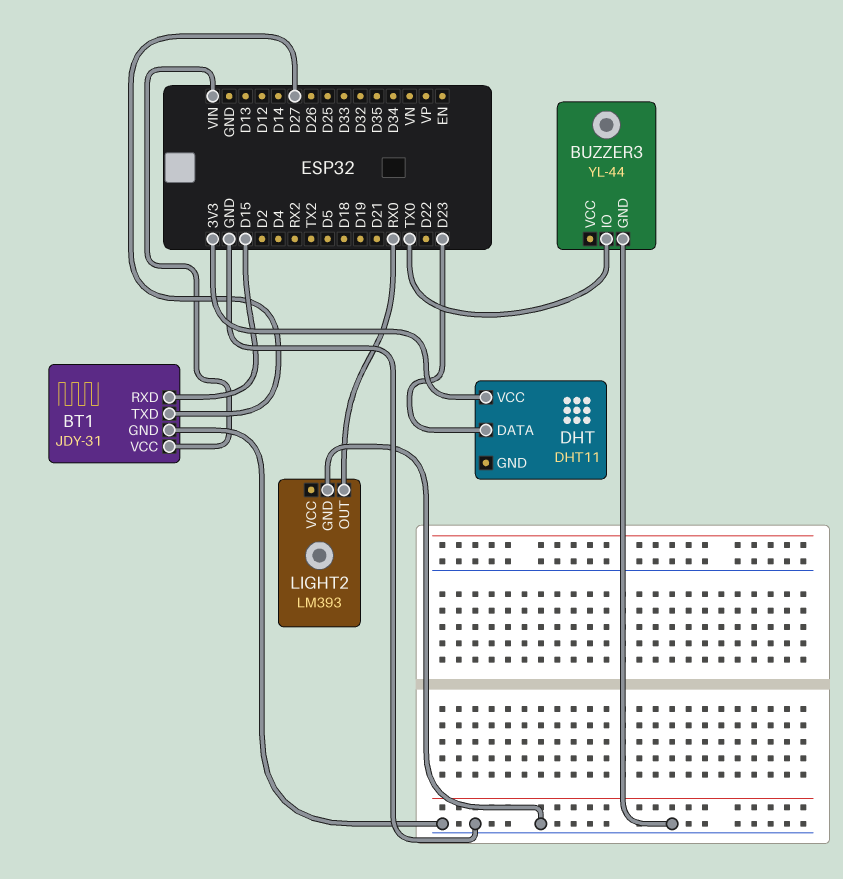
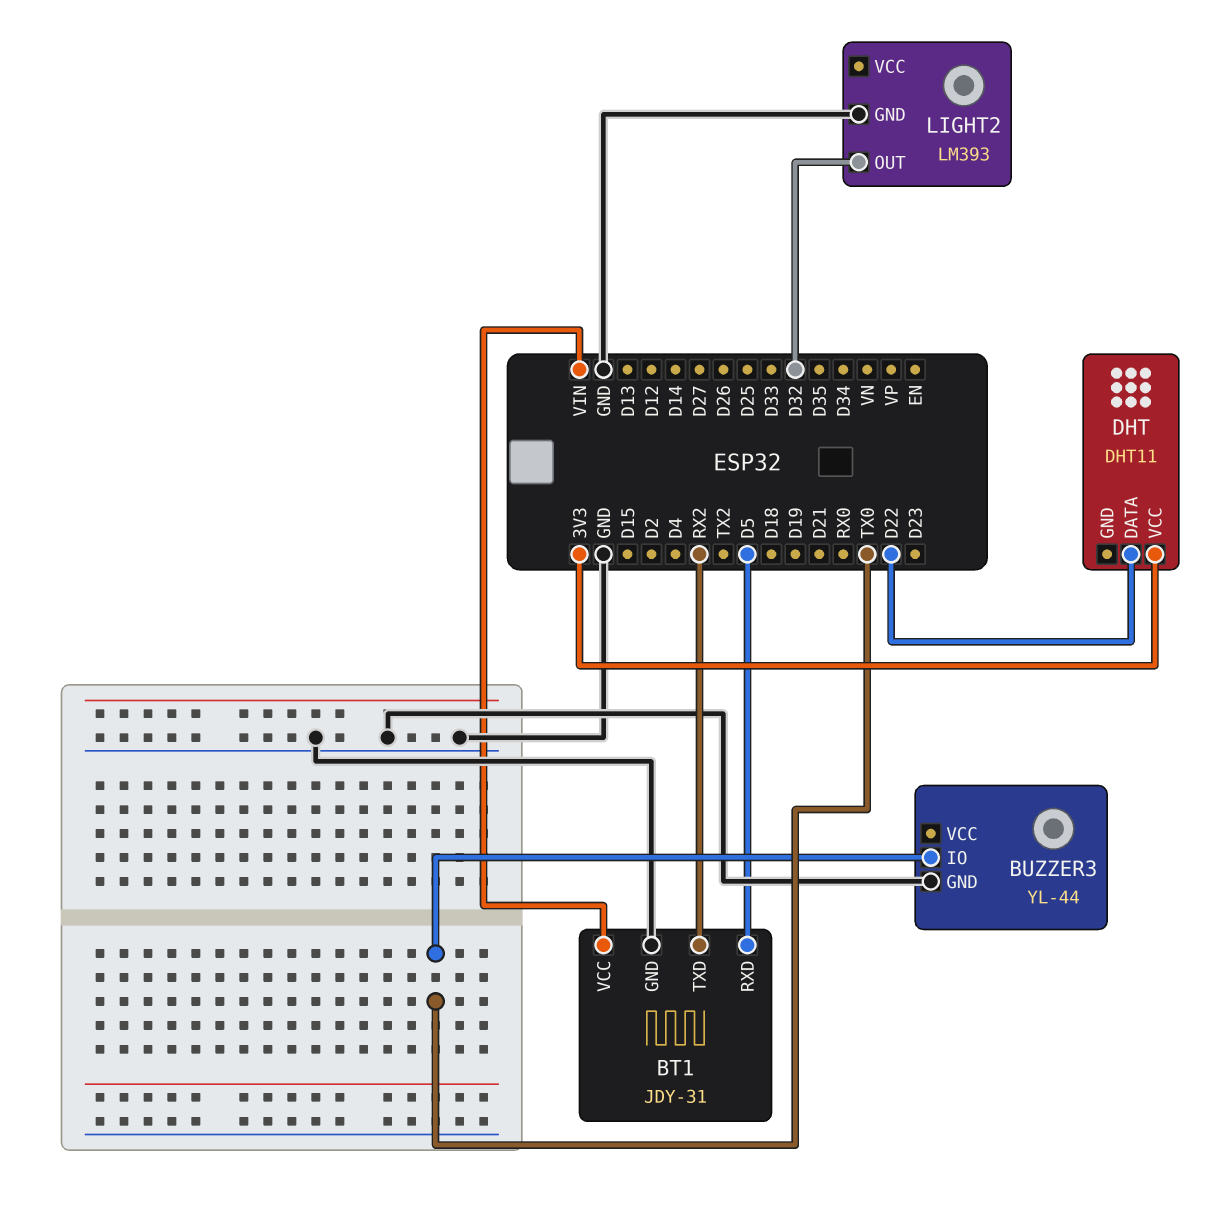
BT1 pin RXD: D15 -> D5
BT1 pin TXD: D27 -> RX2
DHT pin DATA: D23 -> D22
LIGHT2 pin OUT: RX0 -> D32

